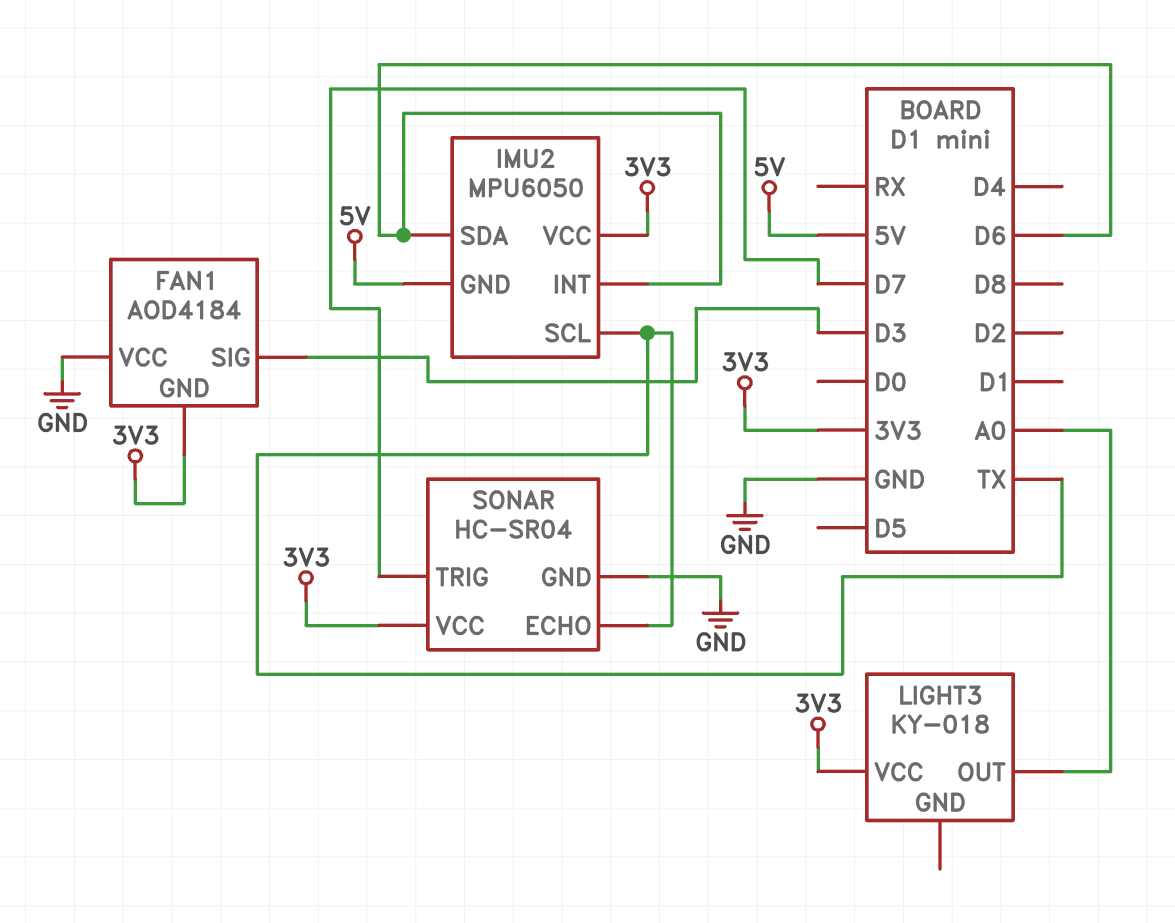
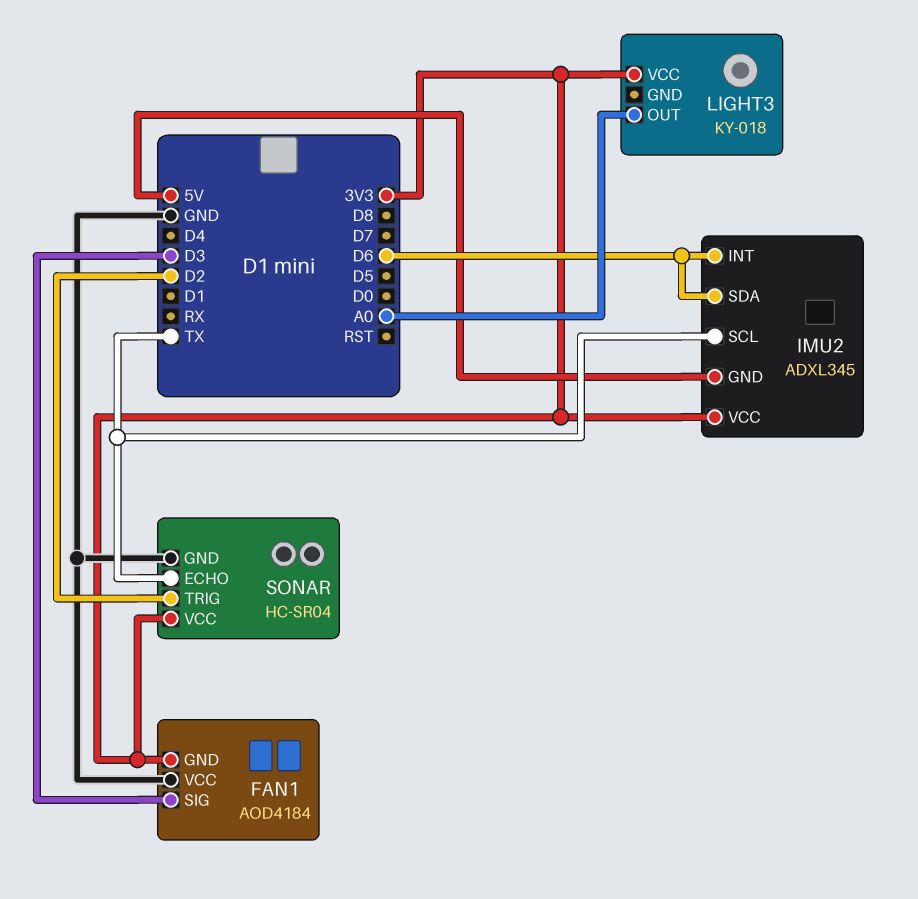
IMU2: MPU6050 -> ADXL345
SONAR pin TRIG: D7 -> D2

